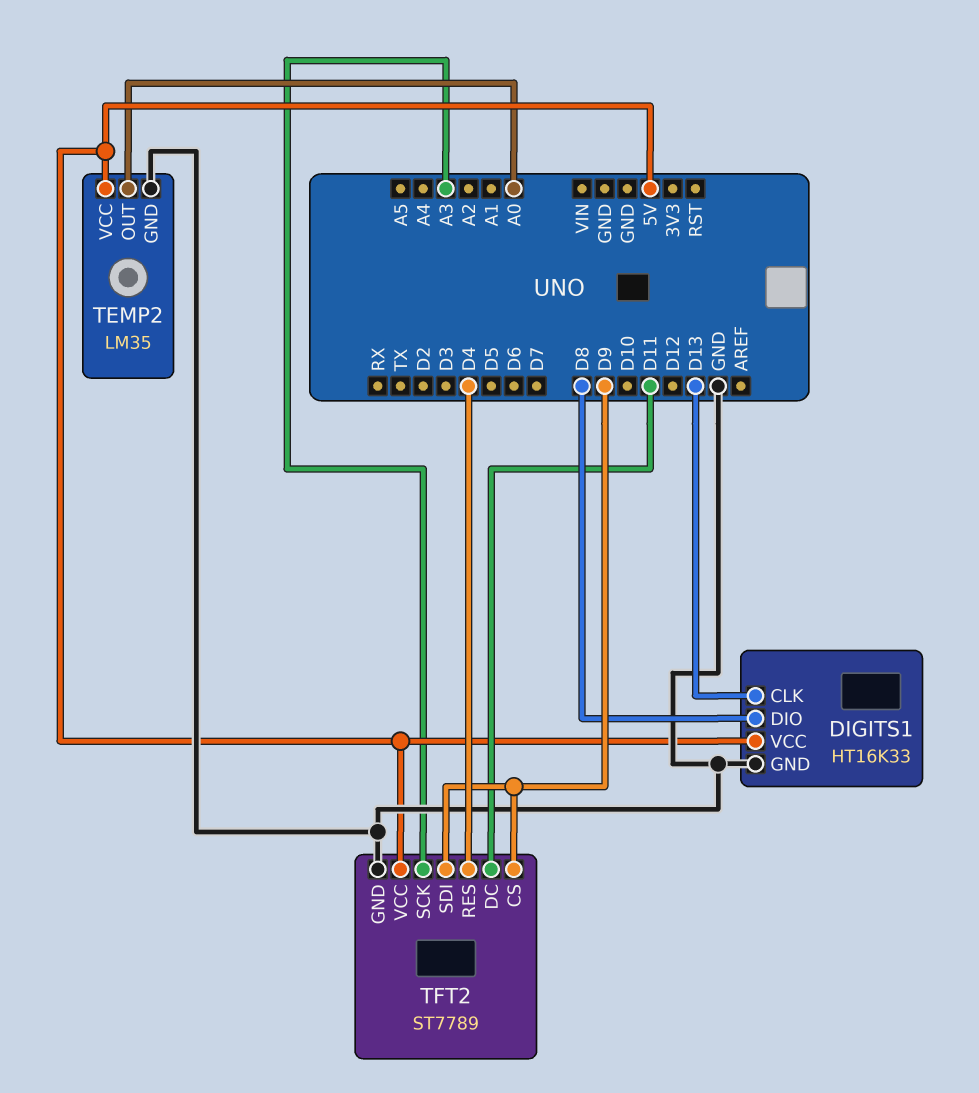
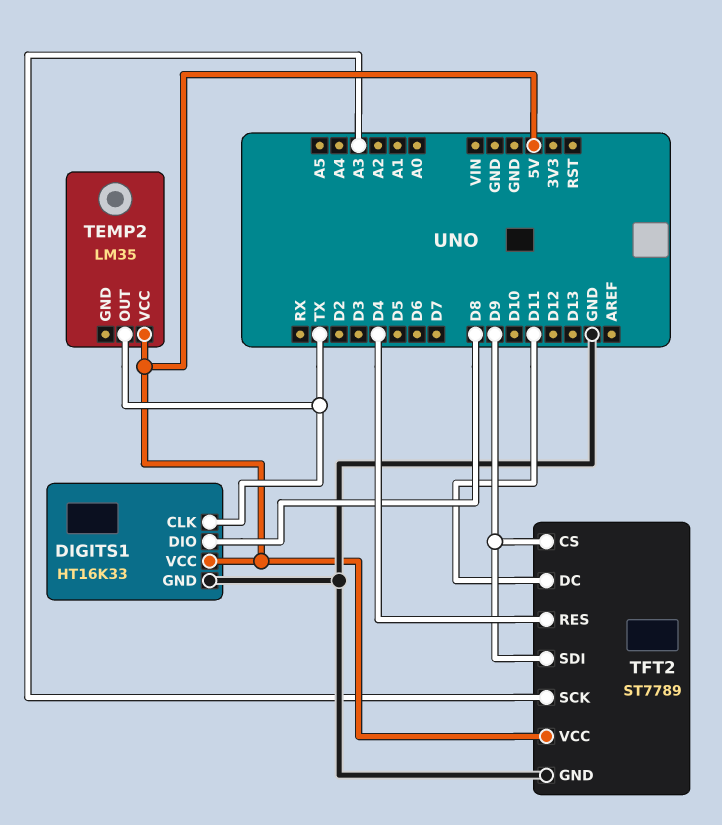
DIGITS1 pin CLK: D13 -> TX
TEMP2 pin GND: GND -> none
TEMP2 pin OUT: A0 -> TX

